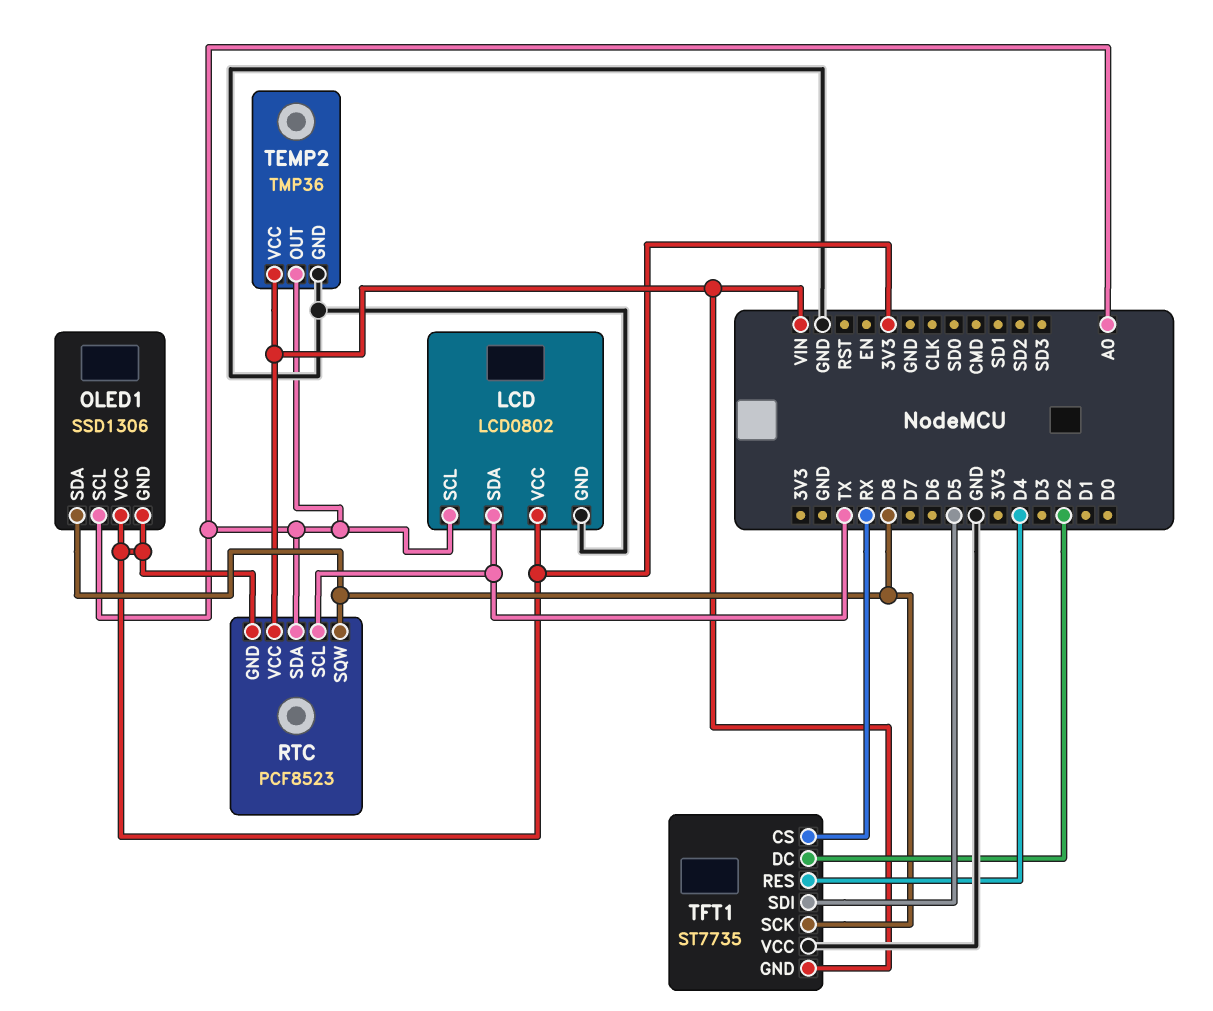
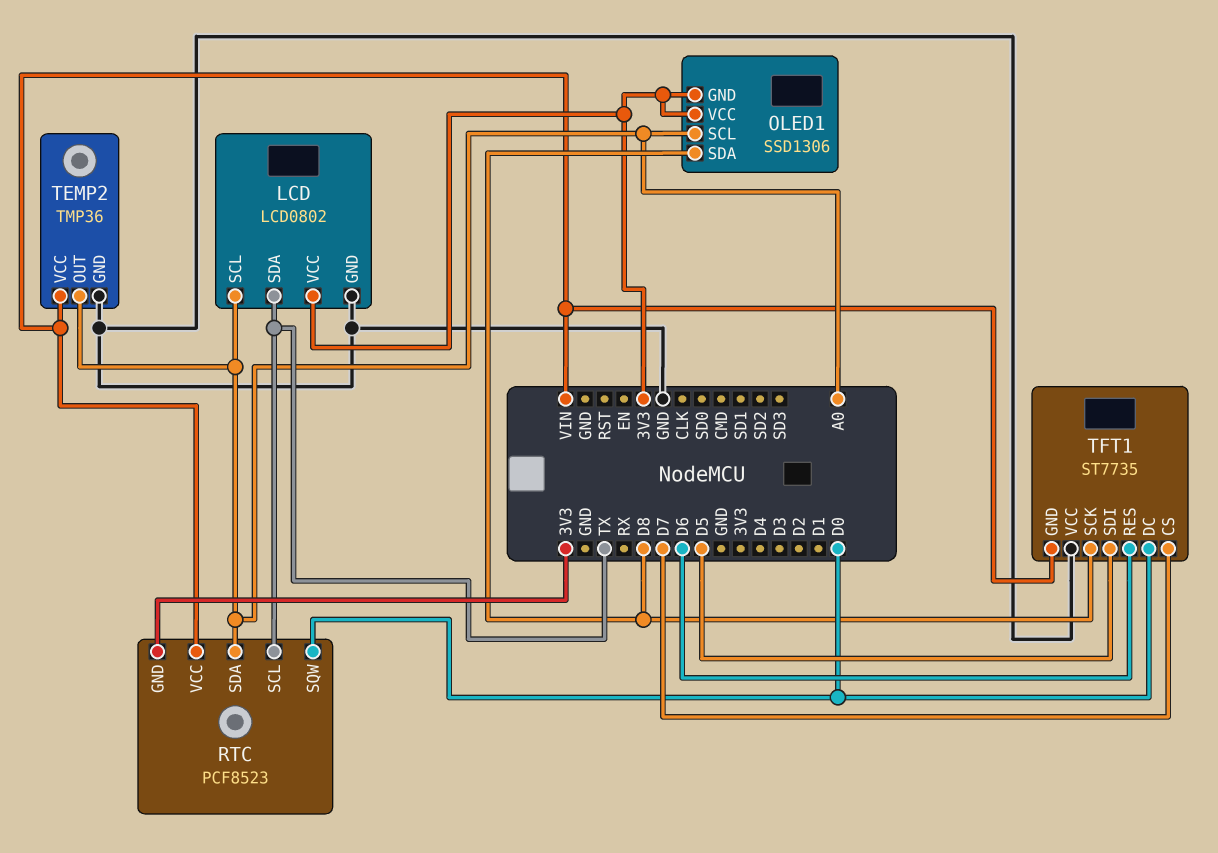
RTC pin SQW: D8 -> D0
TFT1 pin CS: RX -> D7
TFT1 pin DC: D2 -> D0
TFT1 pin RES: D4 -> D6

